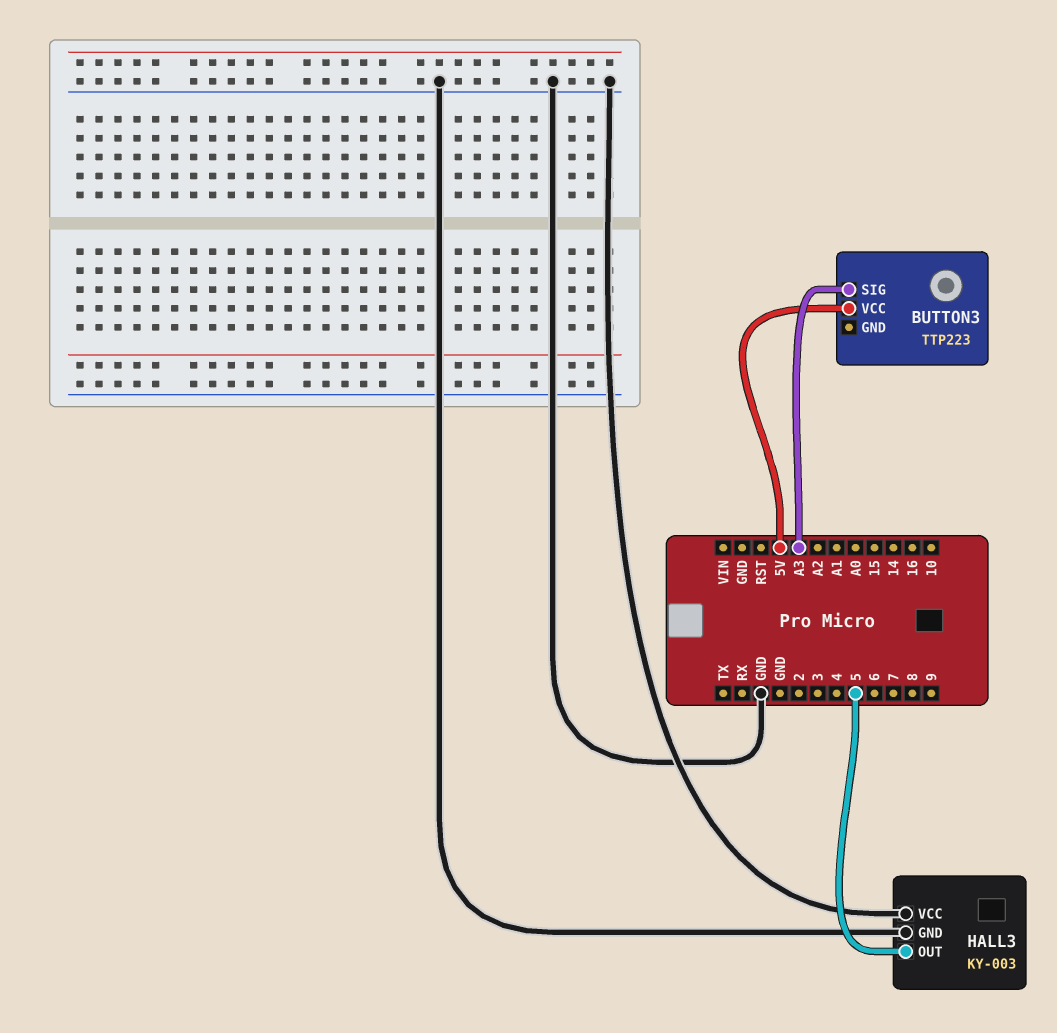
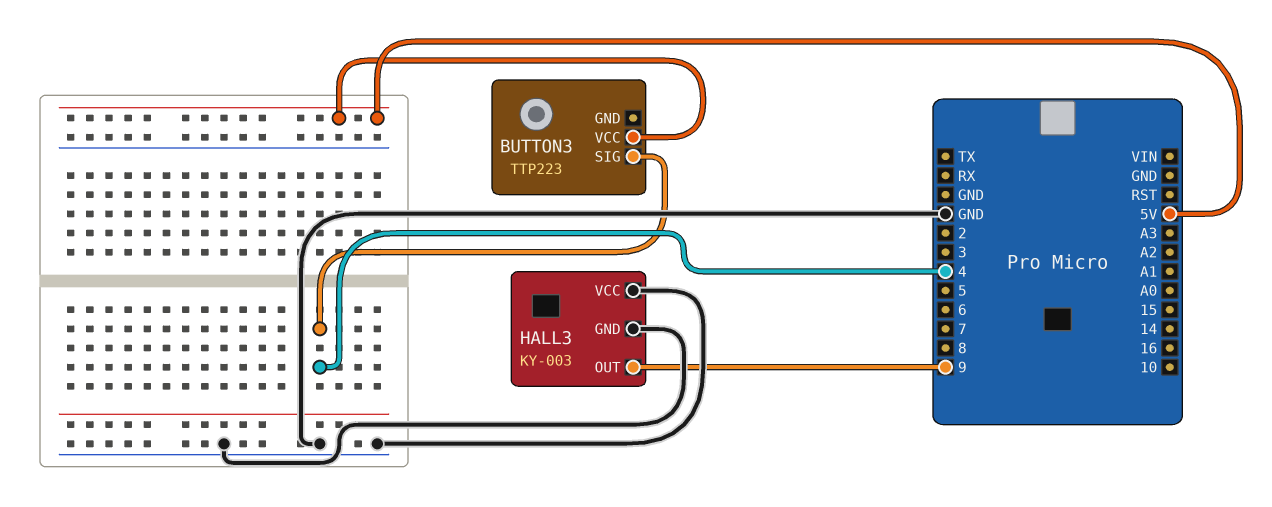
BUTTON3 pin SIG: A3 -> 4
HALL3 pin OUT: 5 -> 9

